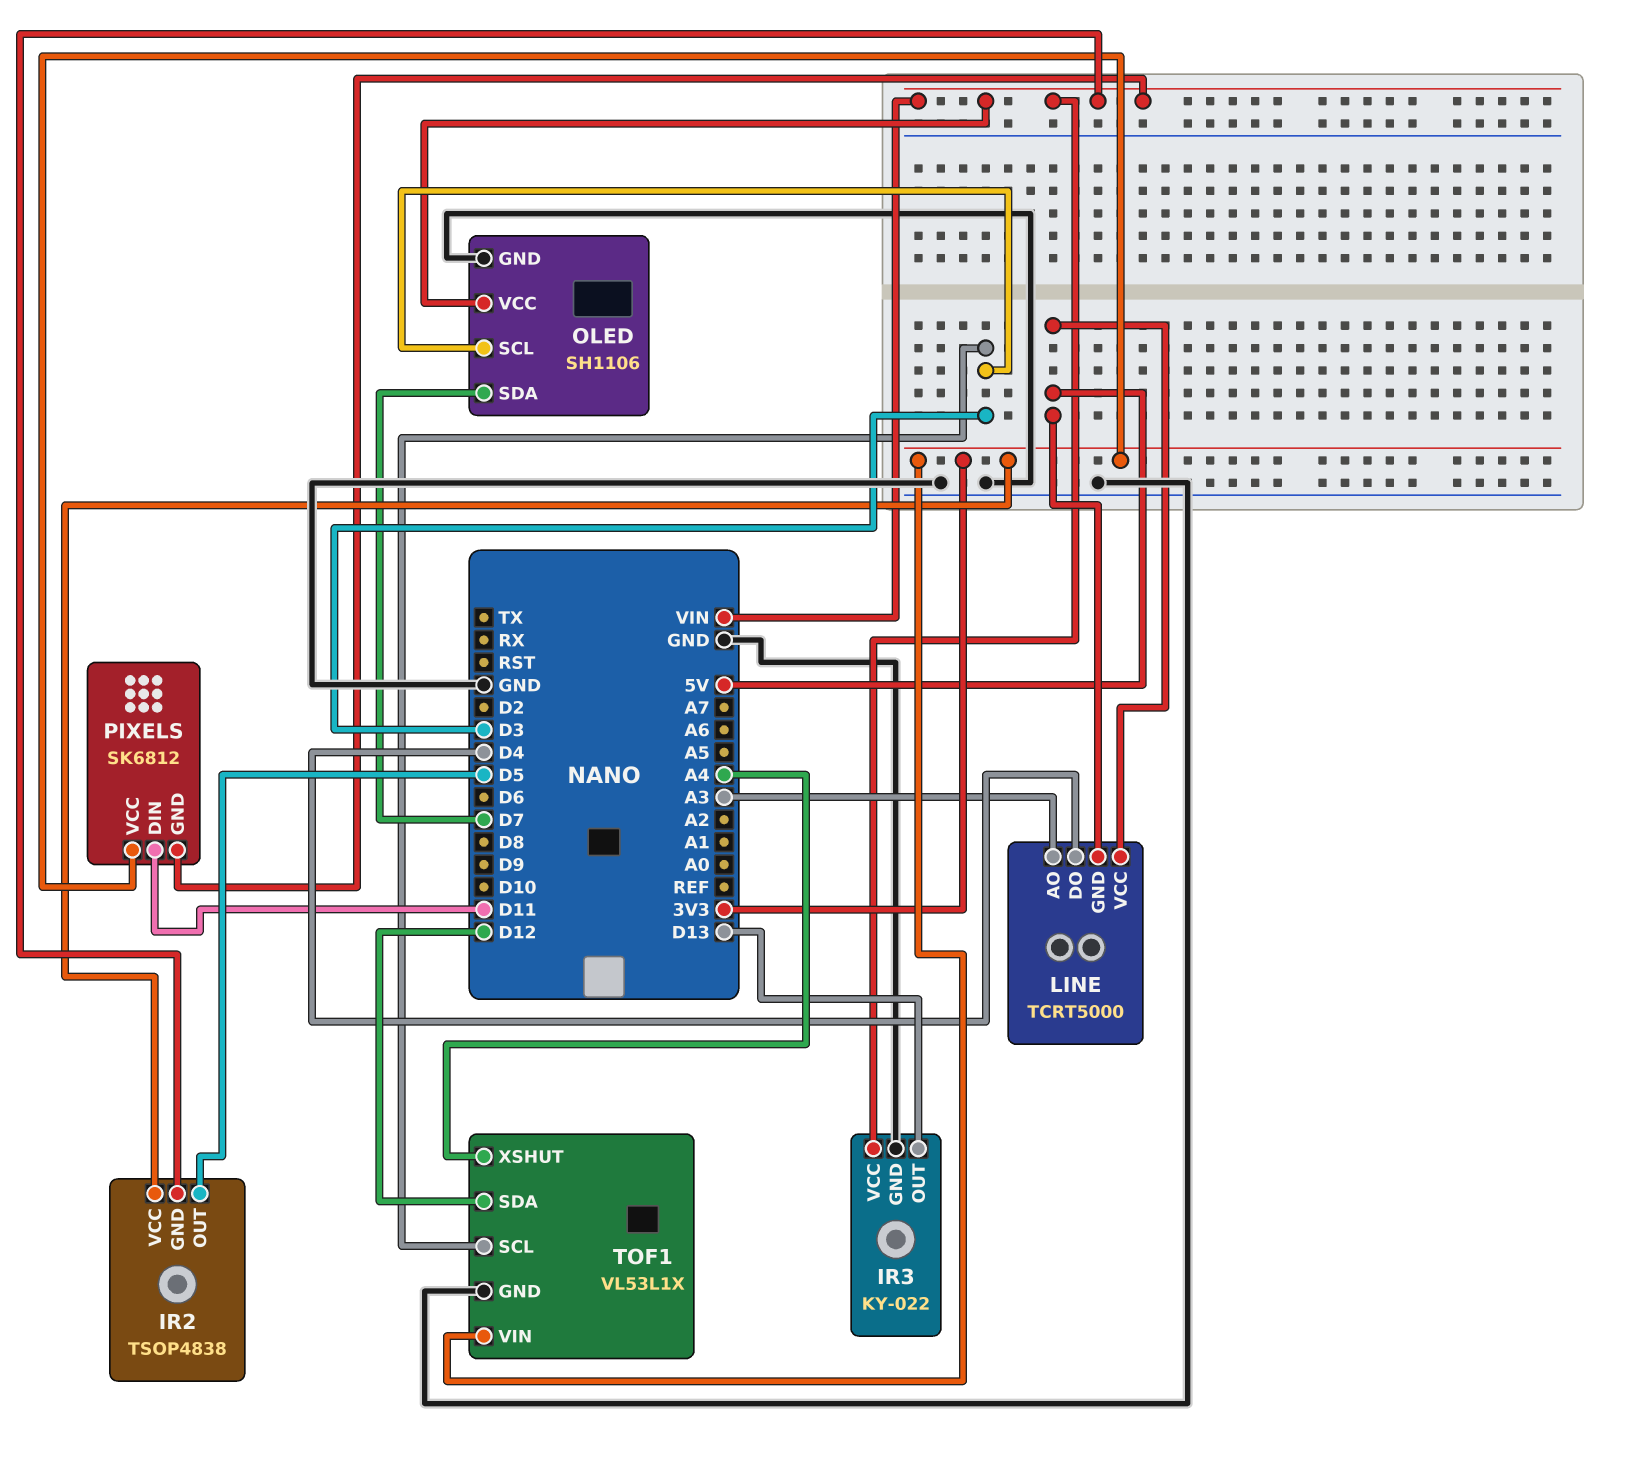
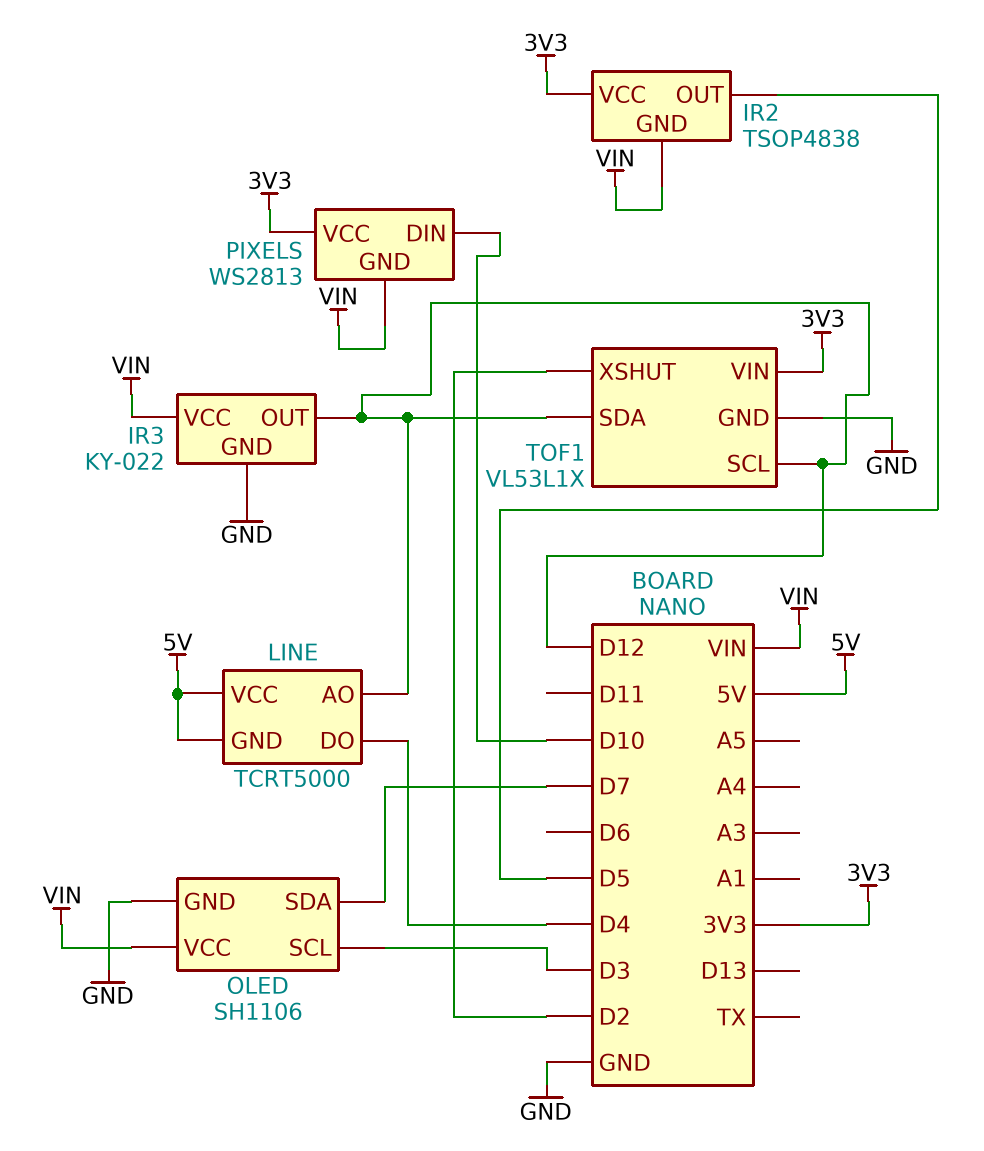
IR3 pin OUT: D13 -> D12
LINE pin AO: A3 -> D12
PIXELS: SK6812 -> WS2813
PIXELS pin DIN: D11 -> D10
TOF1 pin SCL: D3 -> D12
TOF1 pin XSHUT: A4 -> D2

